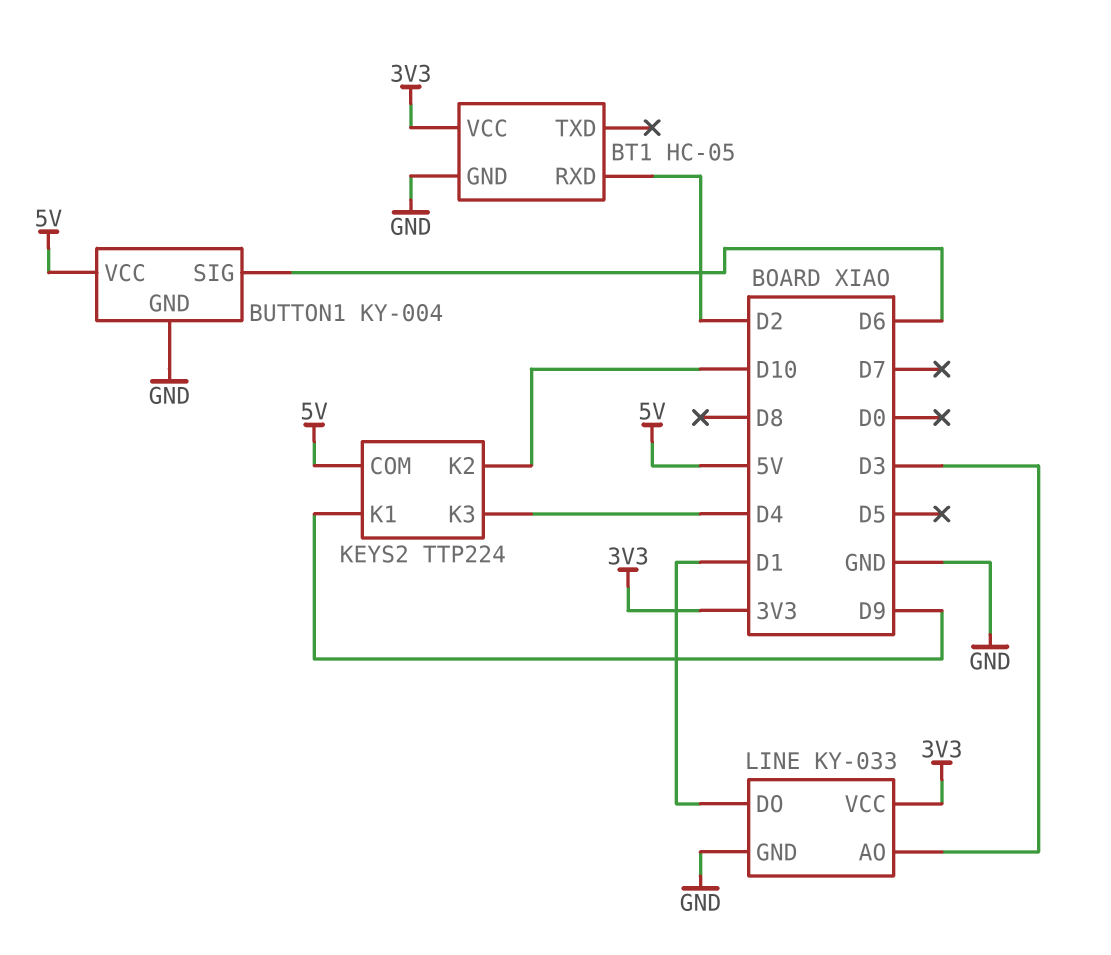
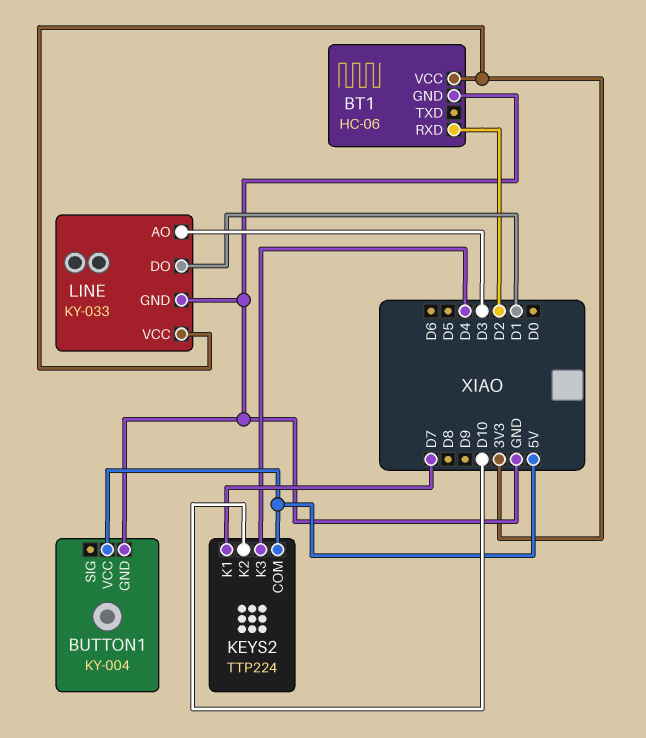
BT1: HC-05 -> HC-06
BUTTON1 pin SIG: D6 -> none
KEYS2 pin K1: D9 -> D7

